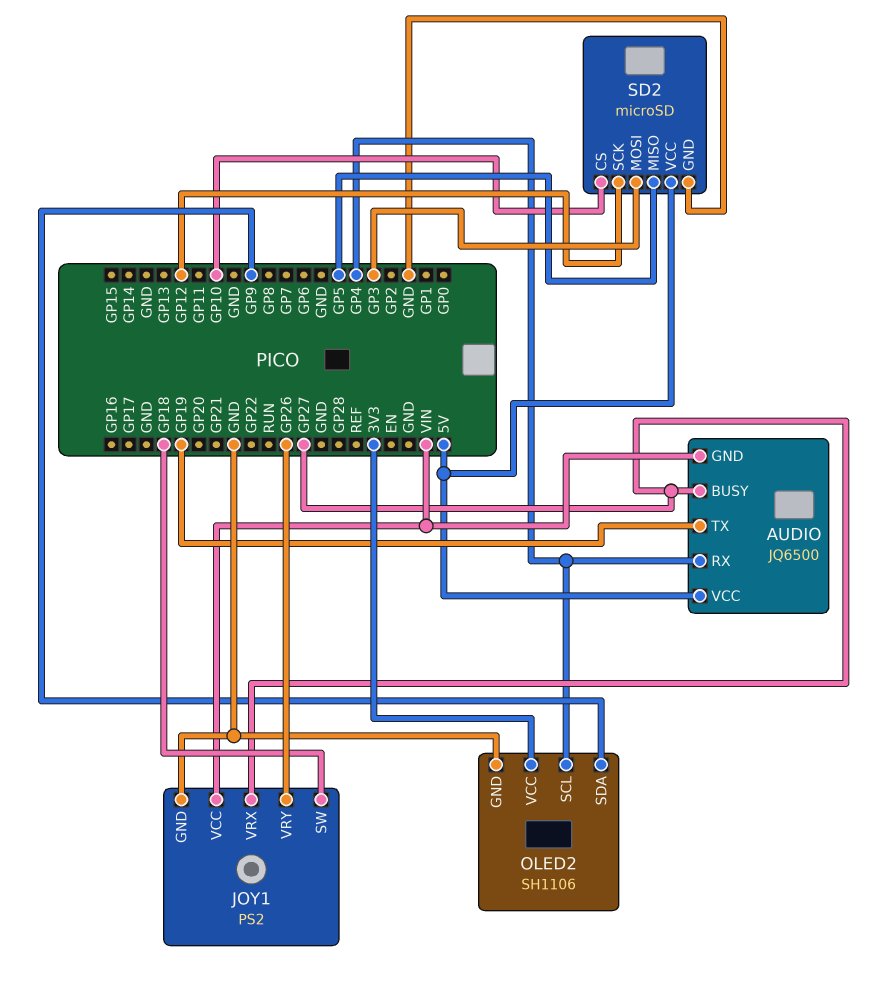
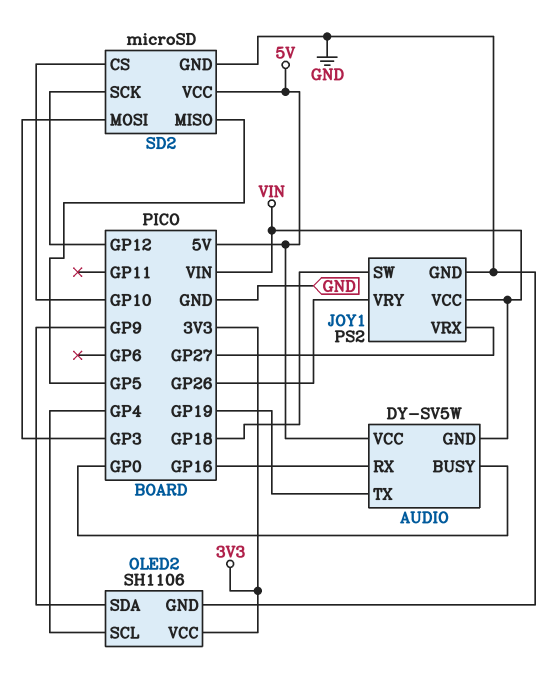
AUDIO: JQ6500 -> DY-SV5W
AUDIO pin BUSY: GP27 -> GP0
AUDIO pin RX: GP4 -> GP16

